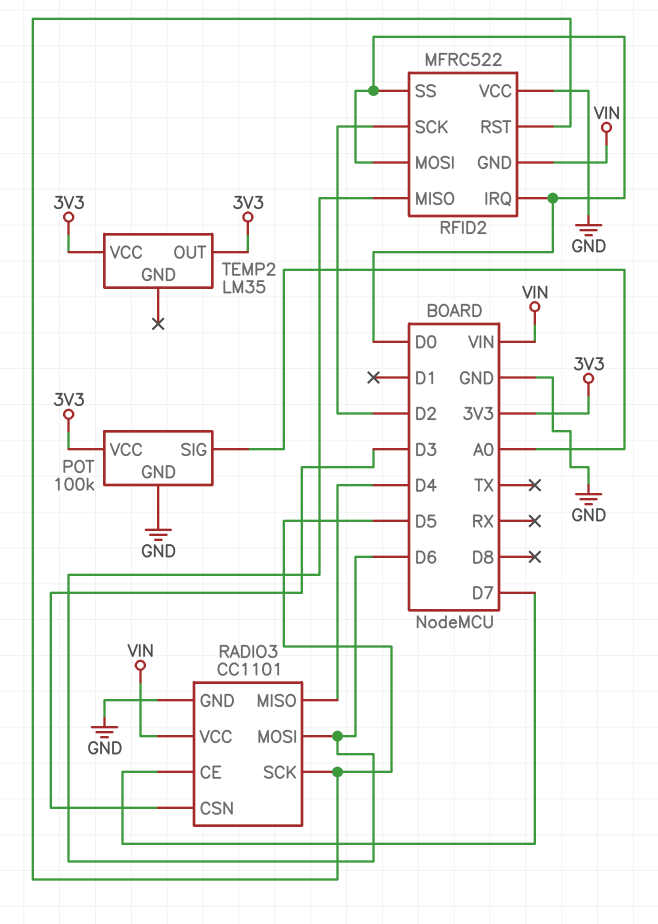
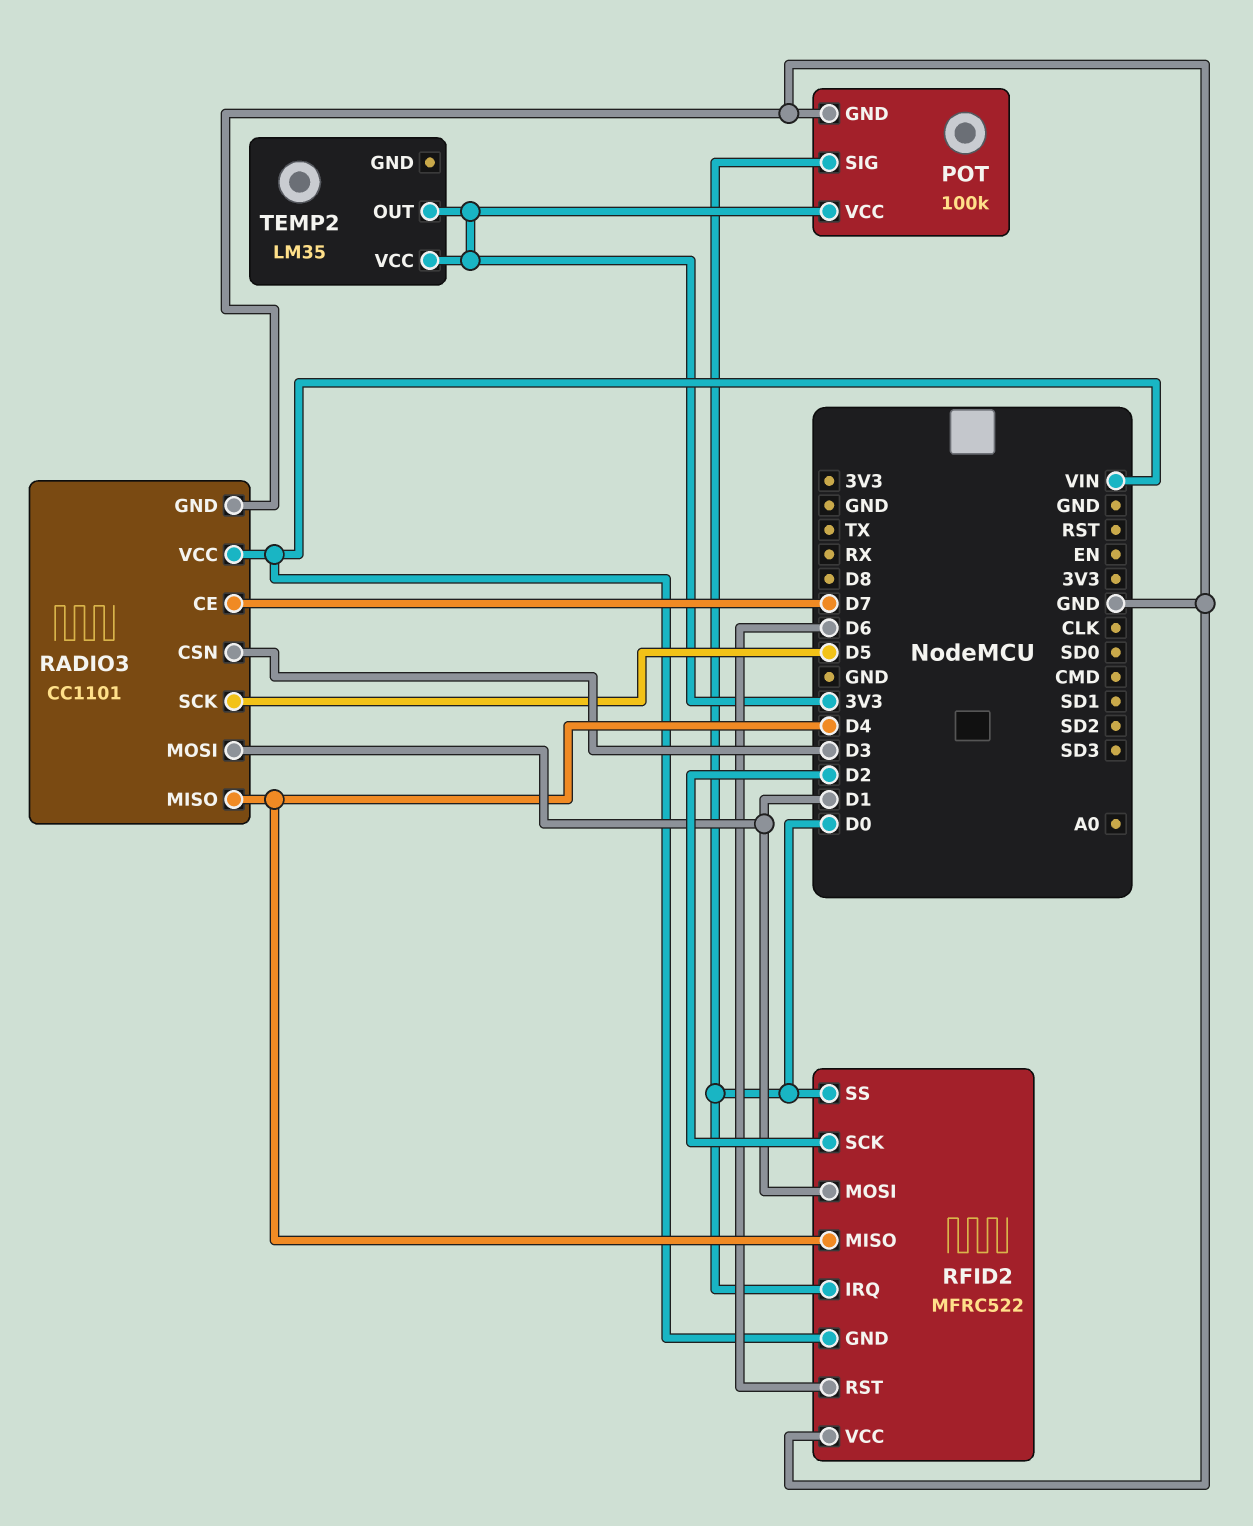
POT pin SIG: A0 -> D0
RADIO3 pin MOSI: D6 -> D1
RFID2 pin MISO: D6 -> D4
RFID2 pin MOSI: D0 -> D1
RFID2 pin RST: D5 -> D6

